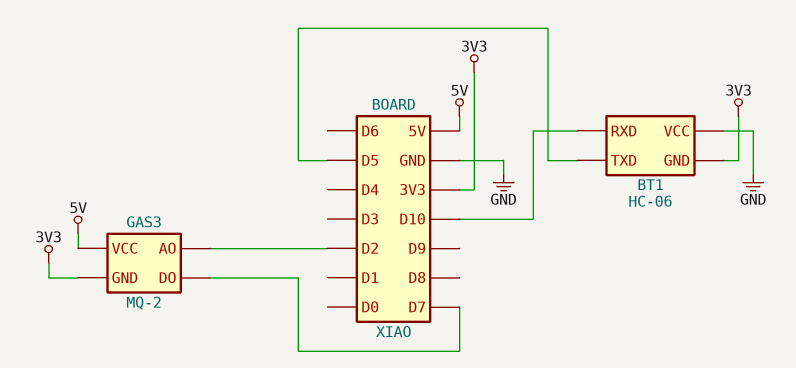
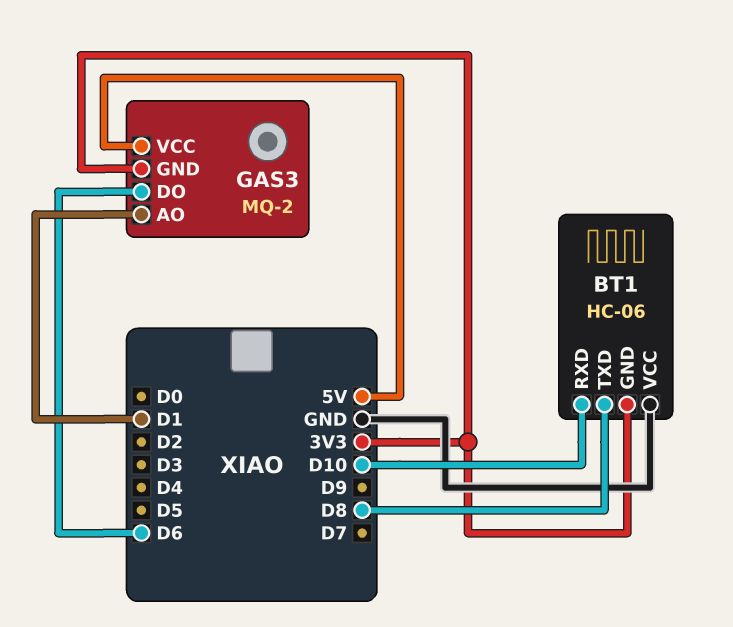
BT1 pin TXD: D5 -> D8
GAS3 pin AO: D2 -> D1
GAS3 pin DO: D7 -> D6

